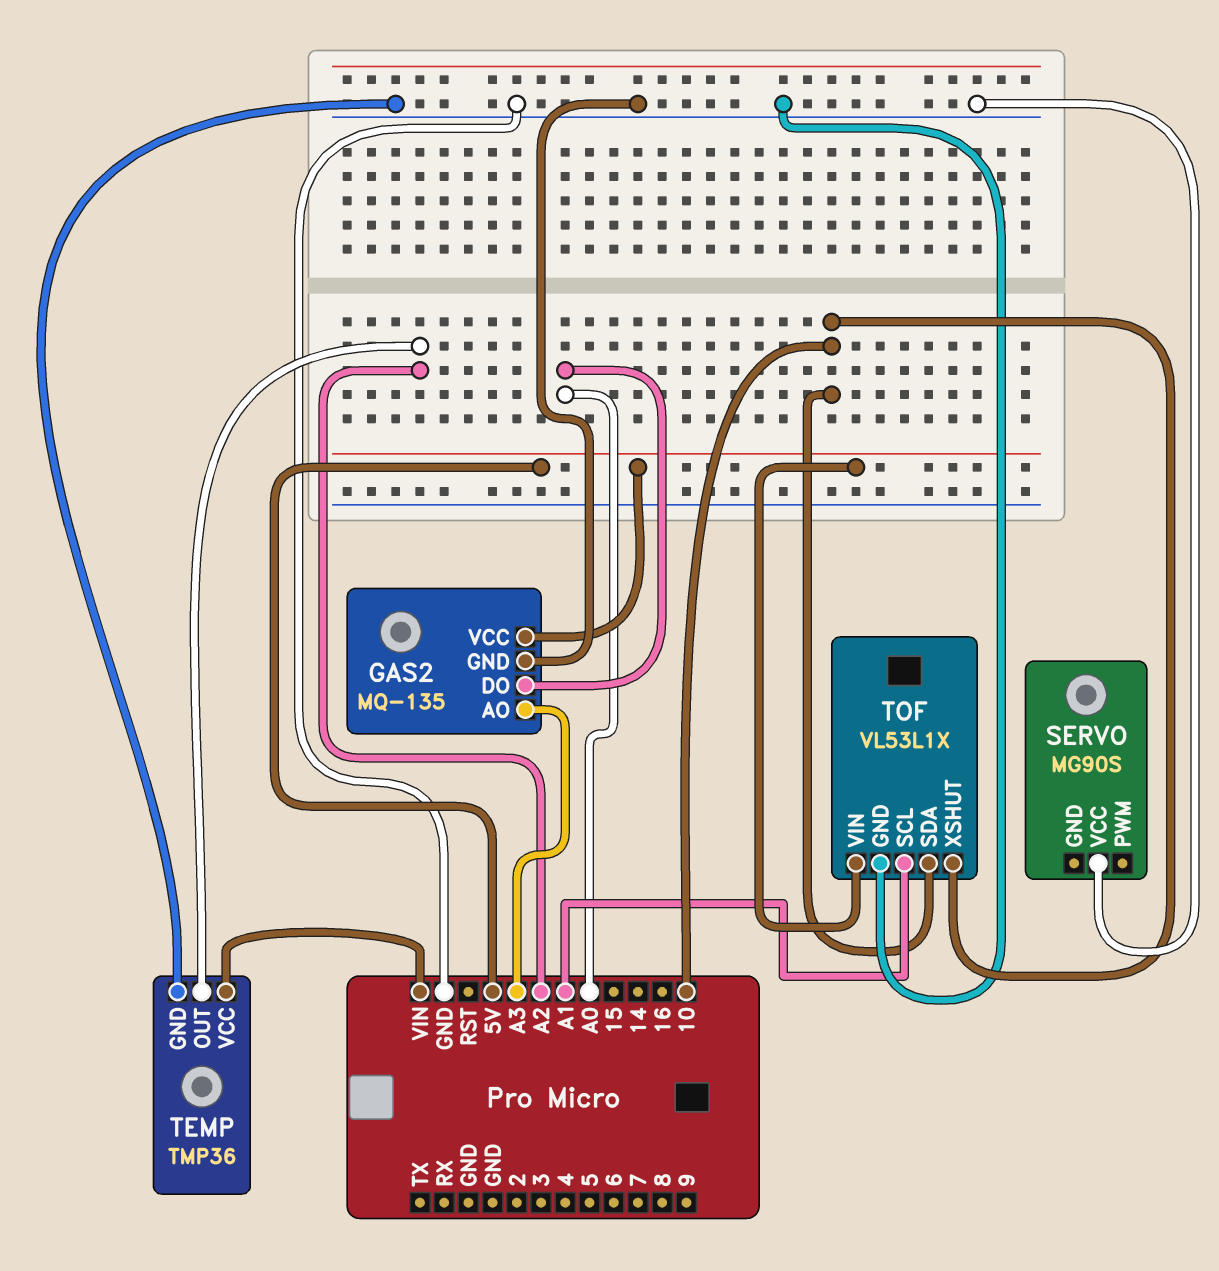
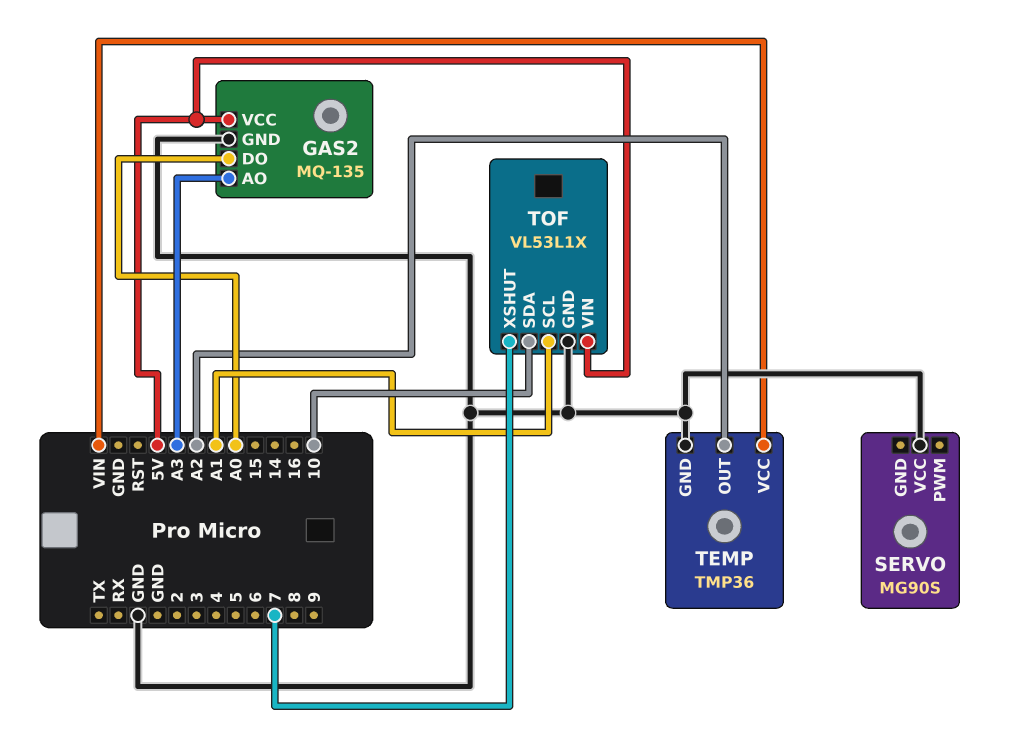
TOF pin XSHUT: 10 -> 7

